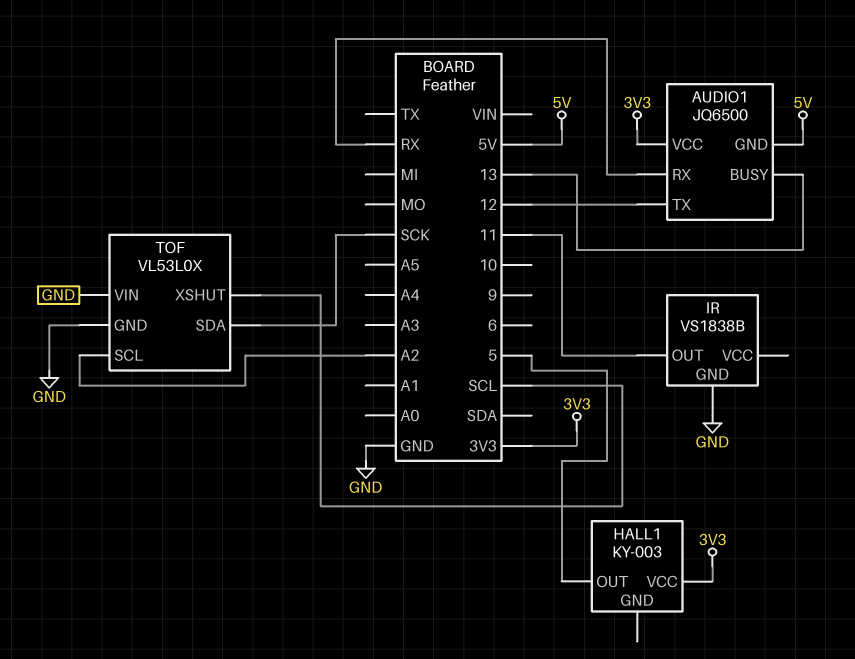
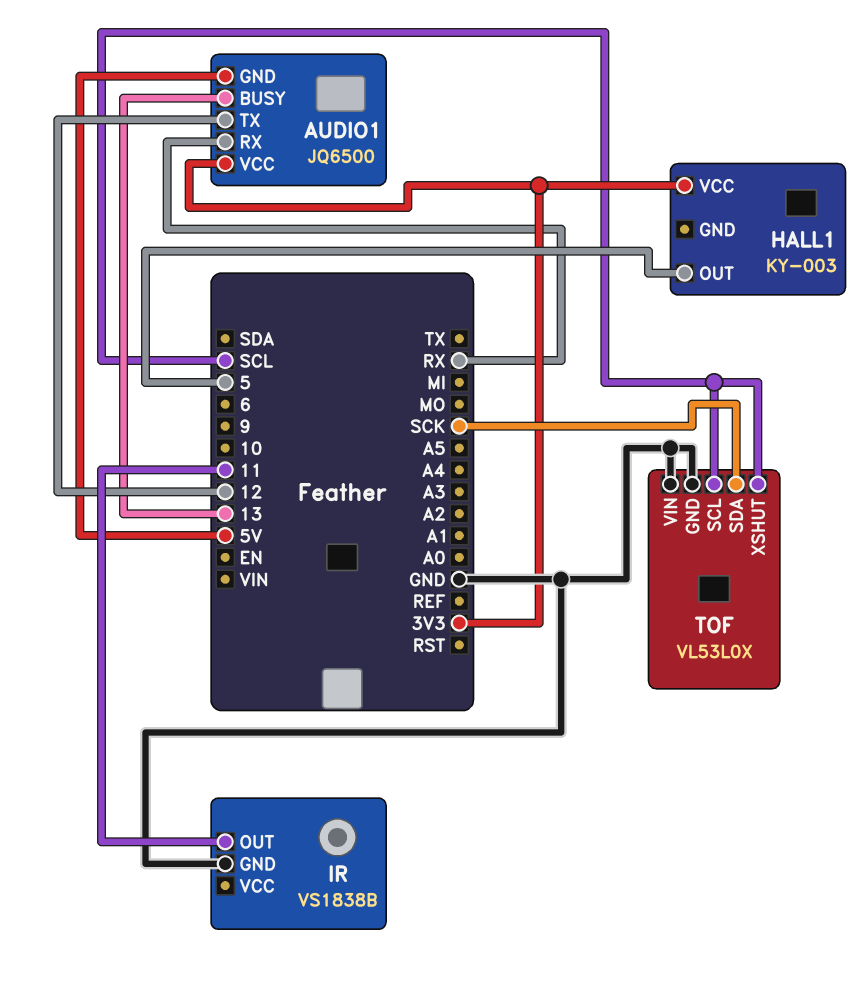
TOF pin SCL: A2 -> SCL

